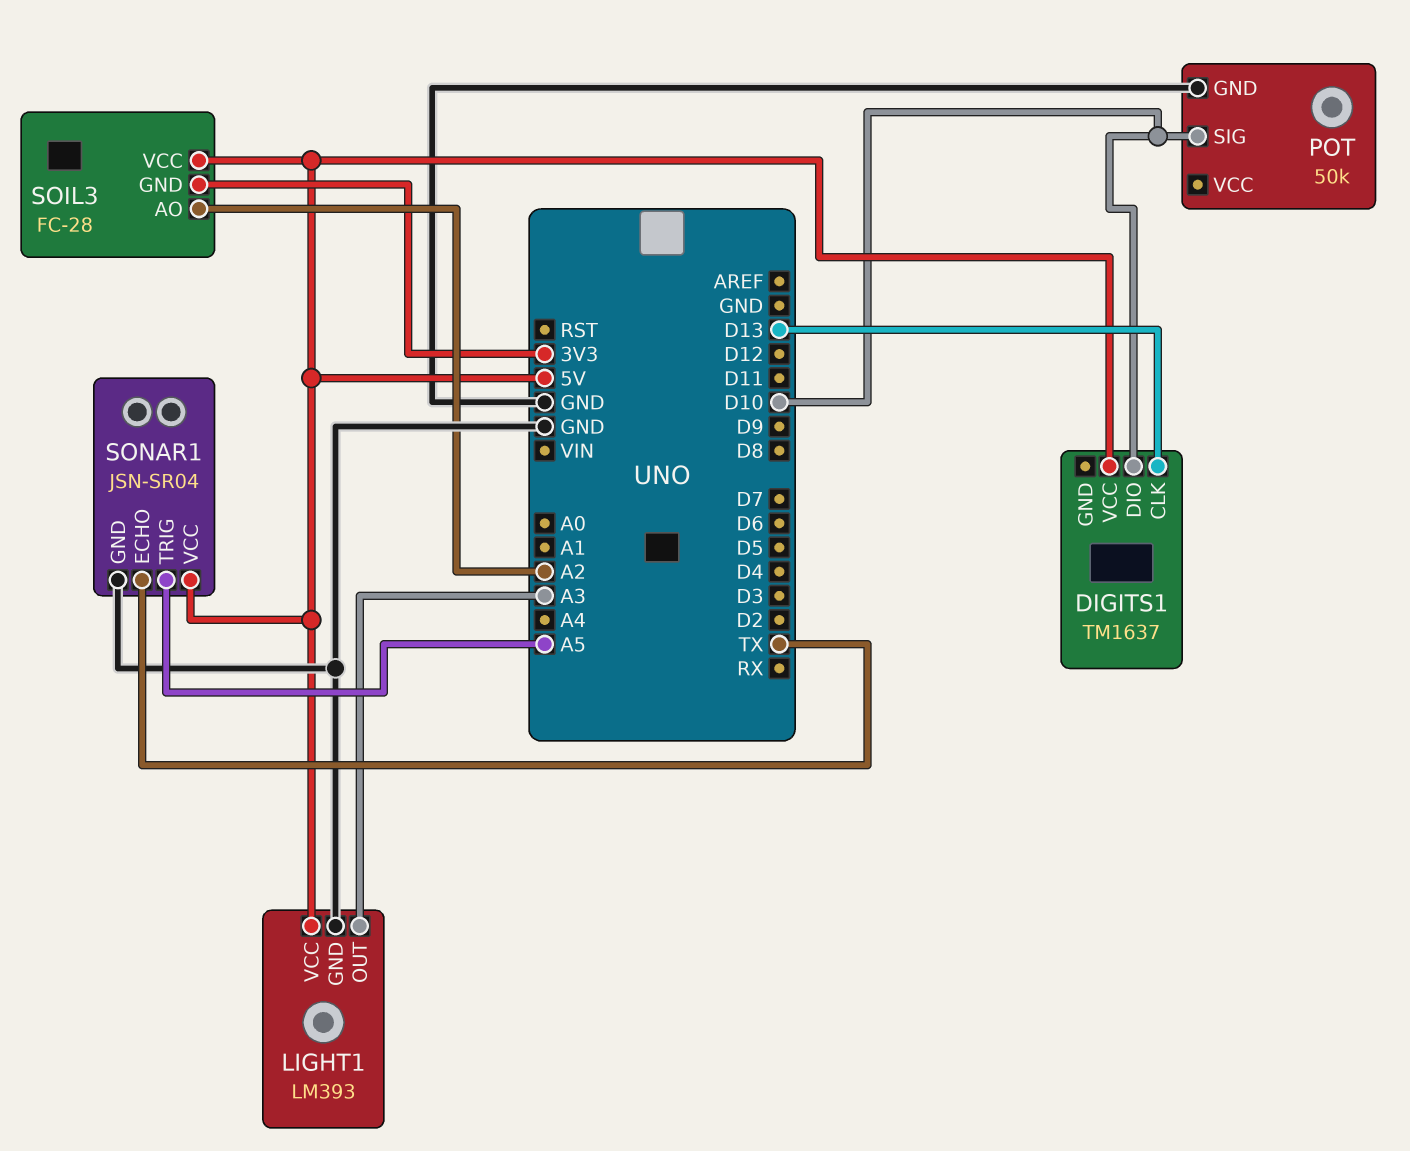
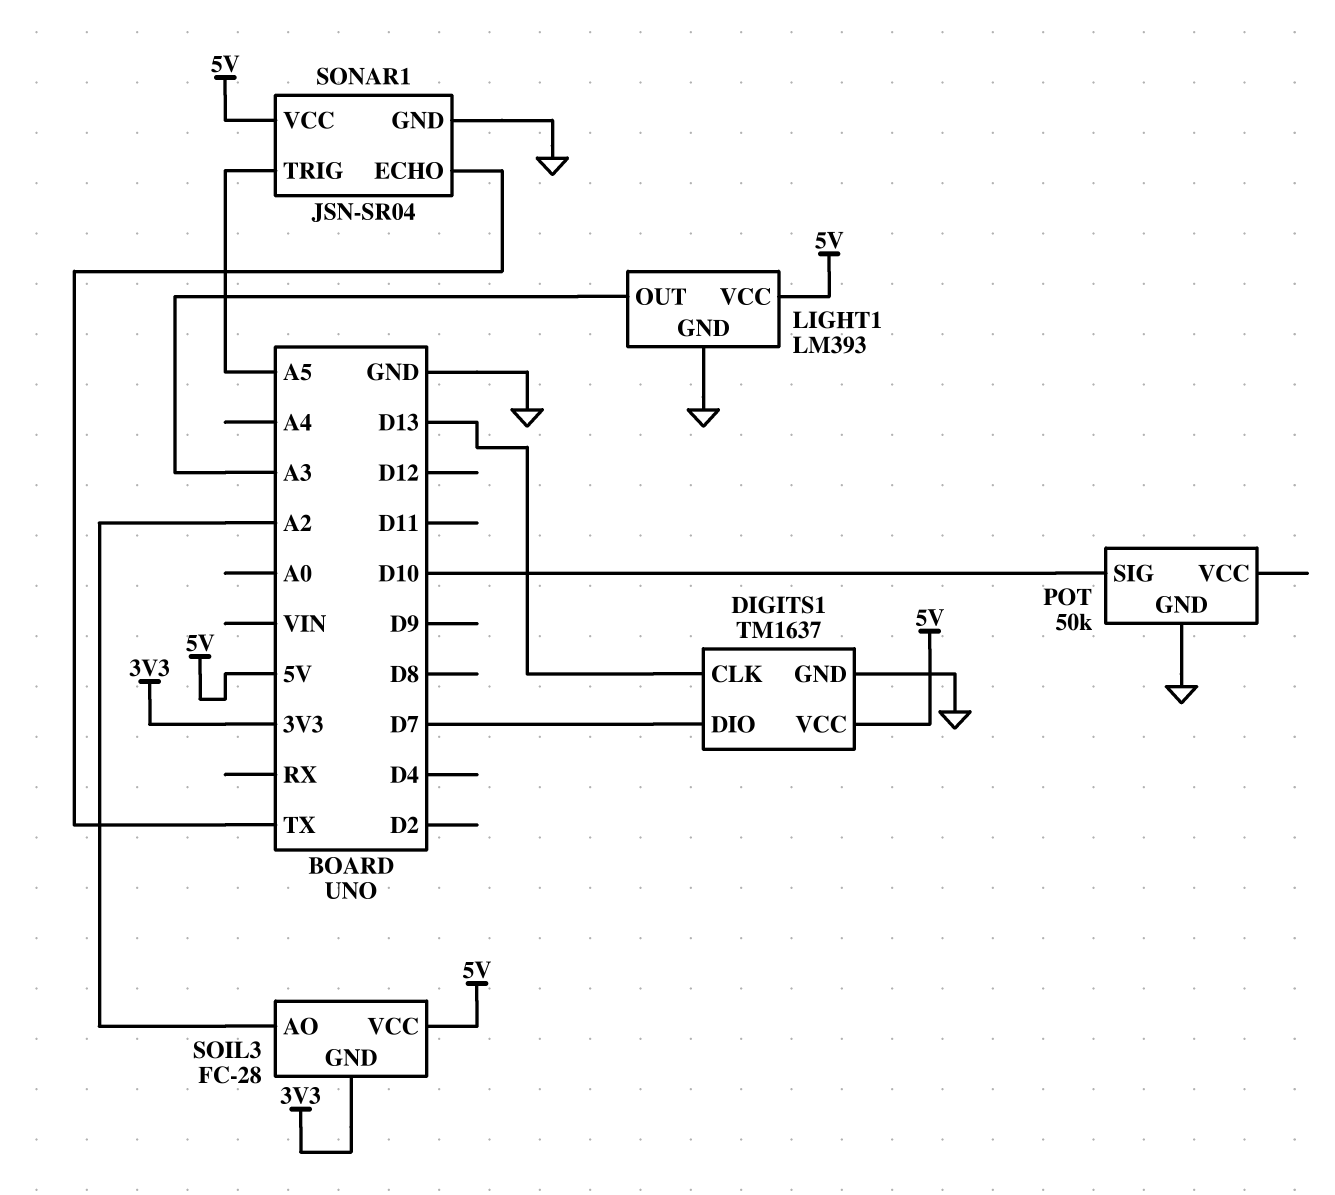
DIGITS1 pin DIO: D10 -> D7
DIGITS1 pin GND: none -> GND

